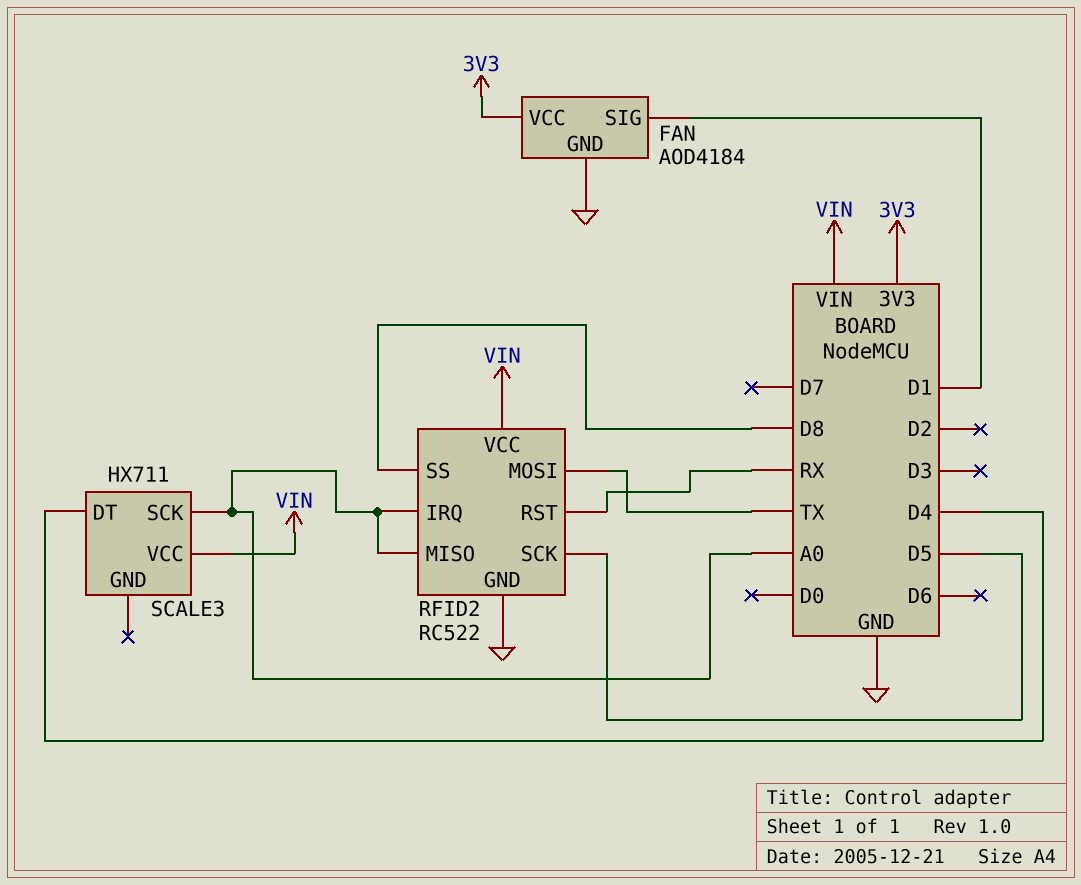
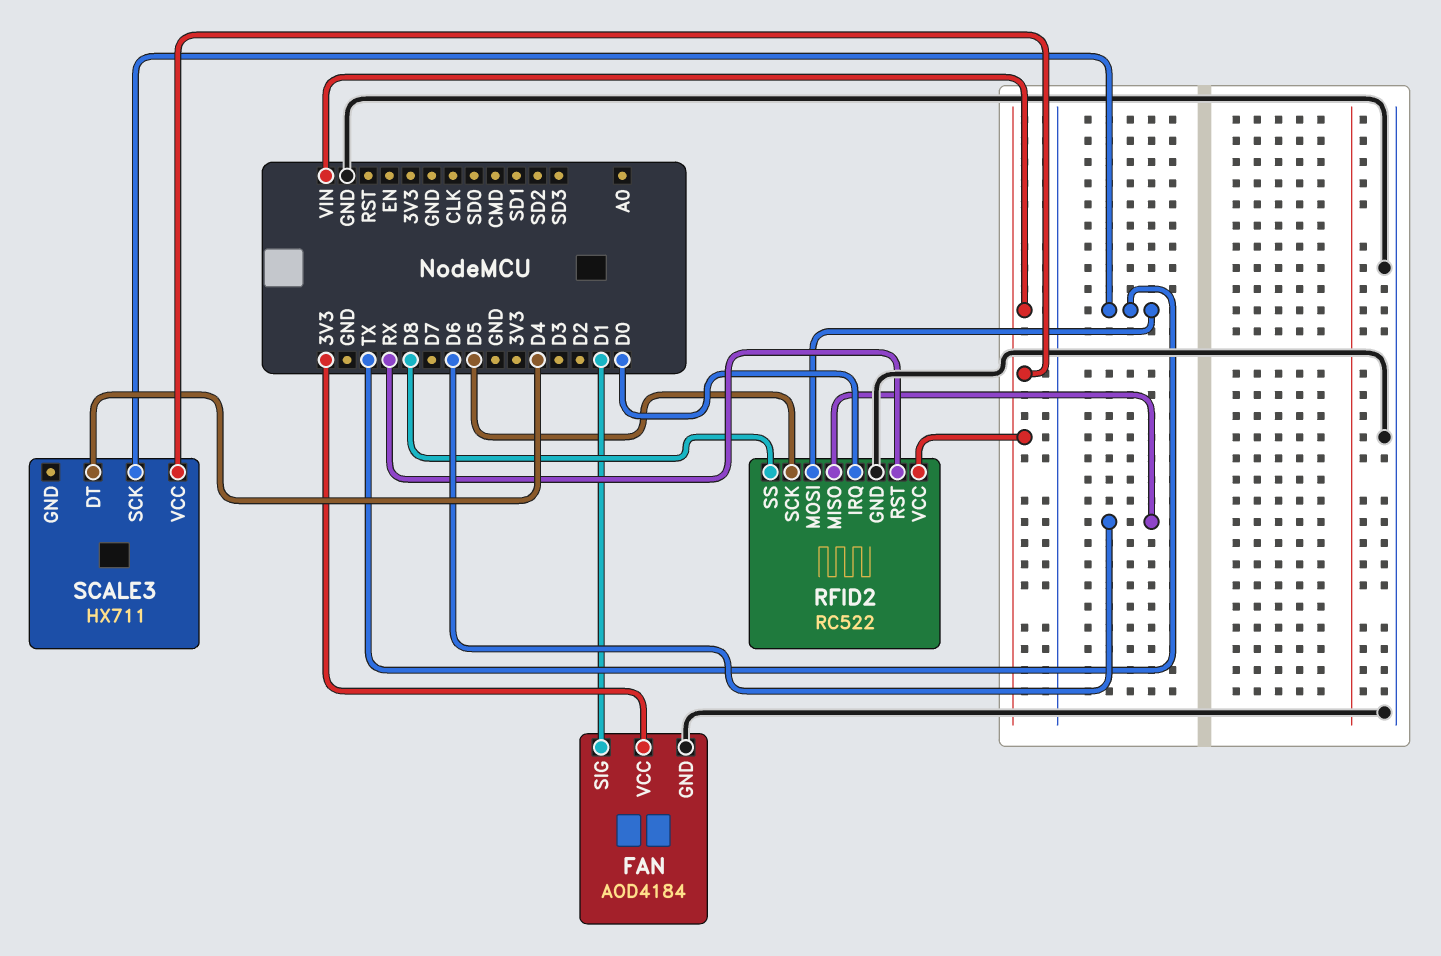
RFID2 pin IRQ: A0 -> D0
RFID2 pin MISO: A0 -> D6
SCALE3 pin SCK: A0 -> TX

